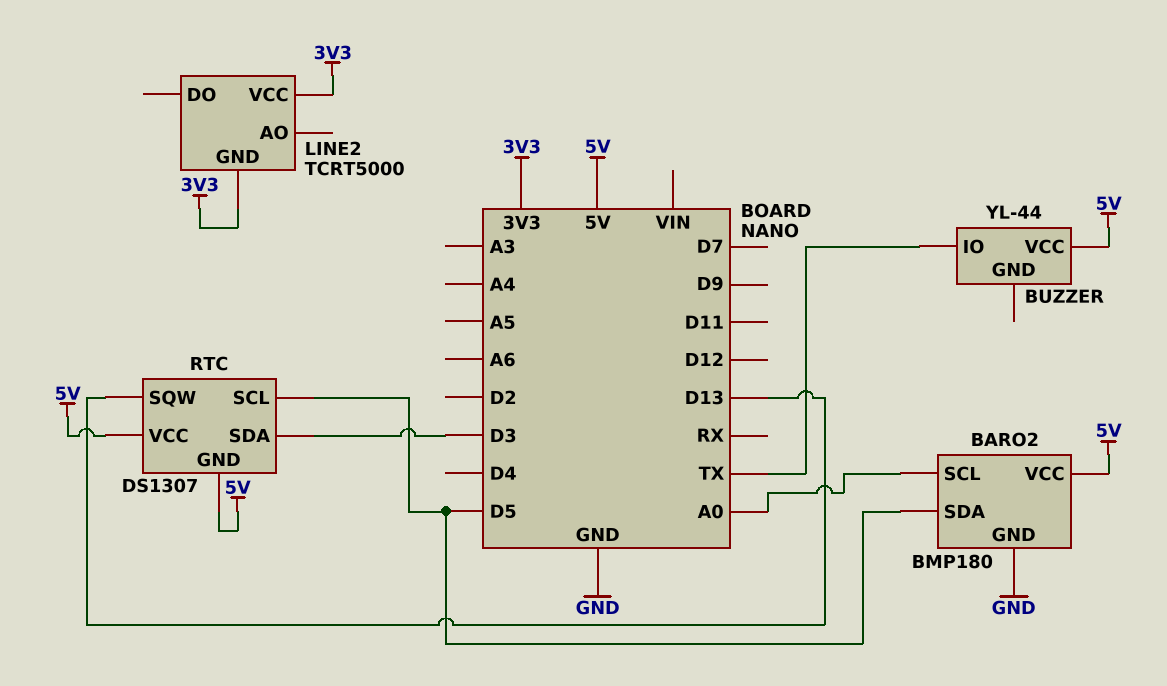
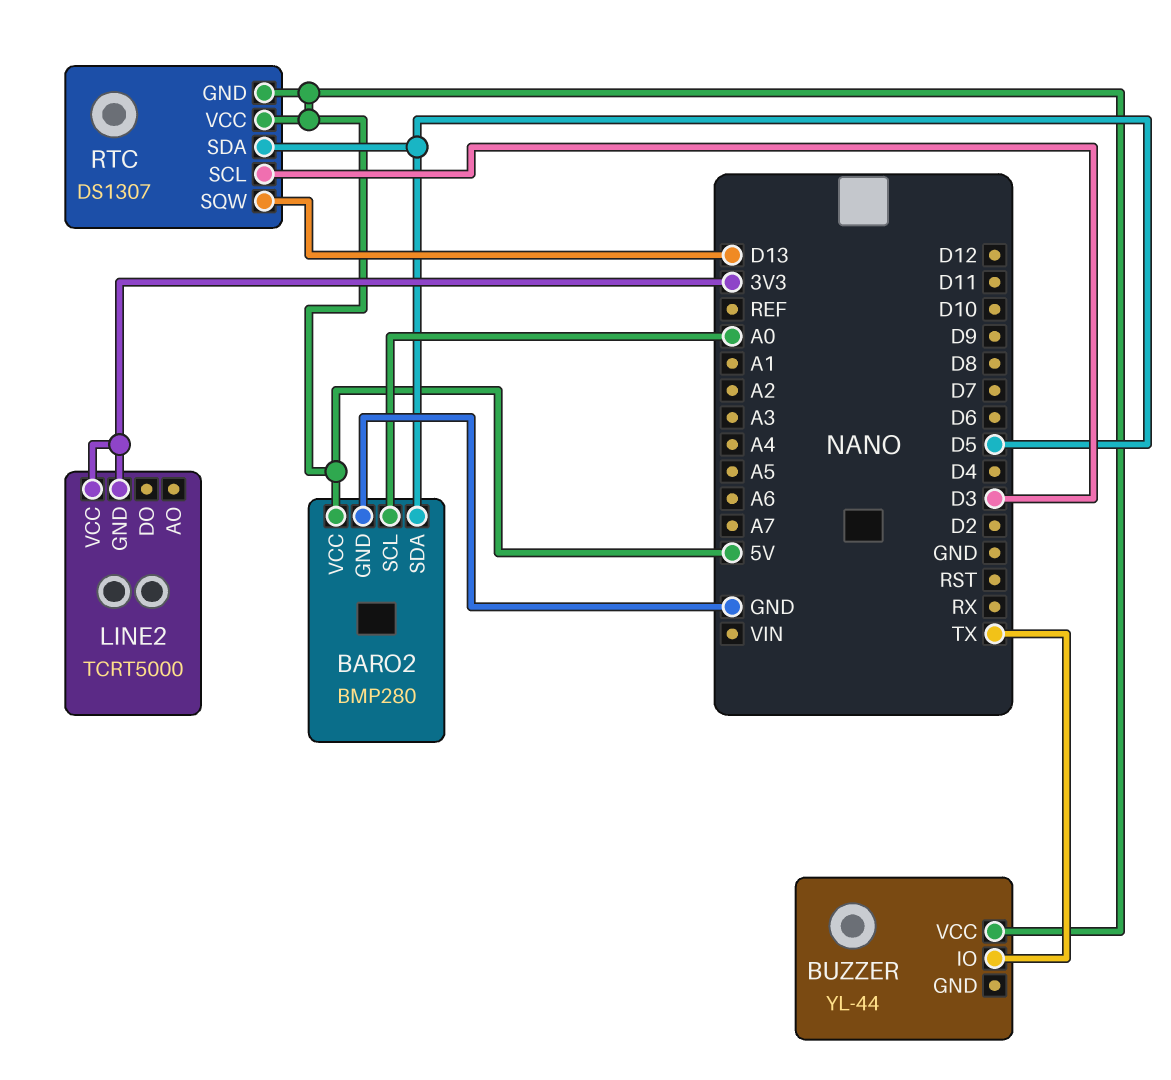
BARO2: BMP180 -> BMP280
RTC pin SCL: D5 -> D3
RTC pin SDA: D3 -> D5

